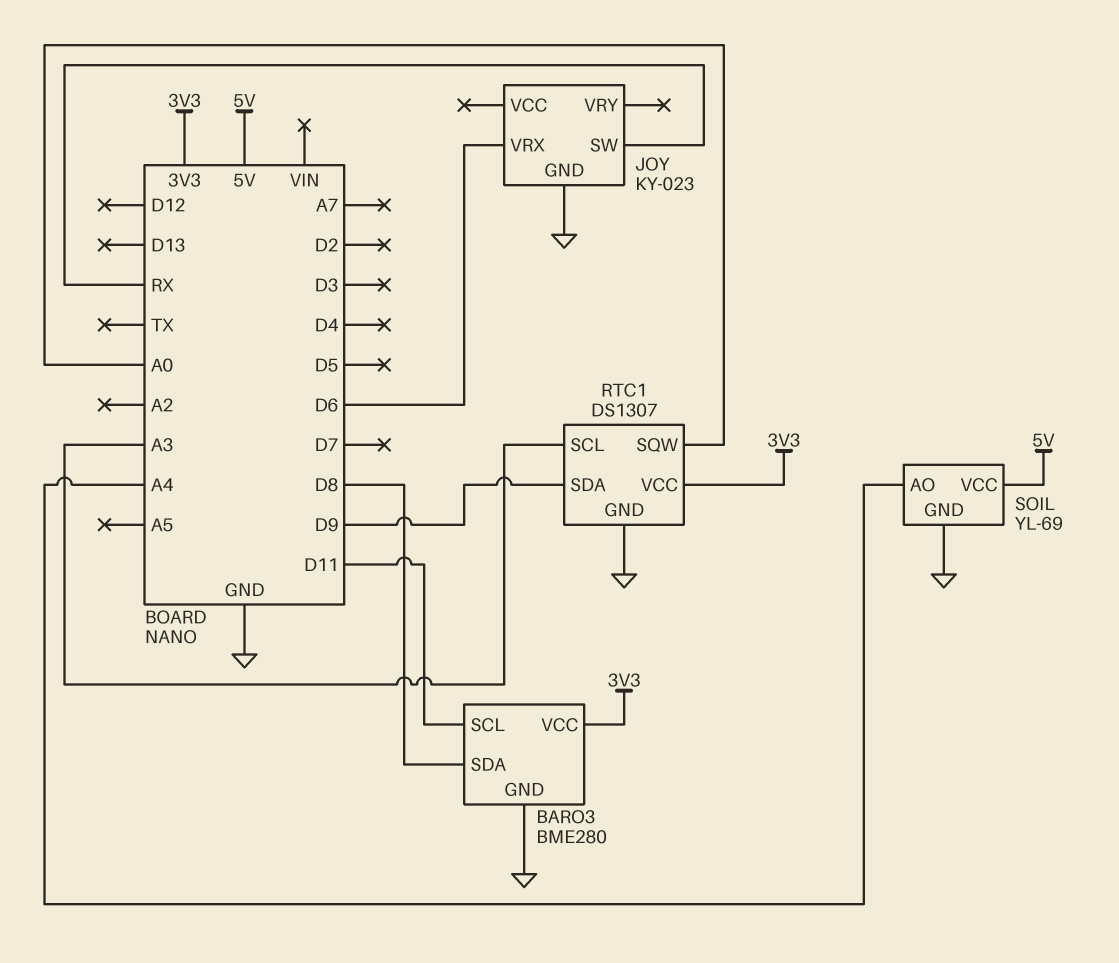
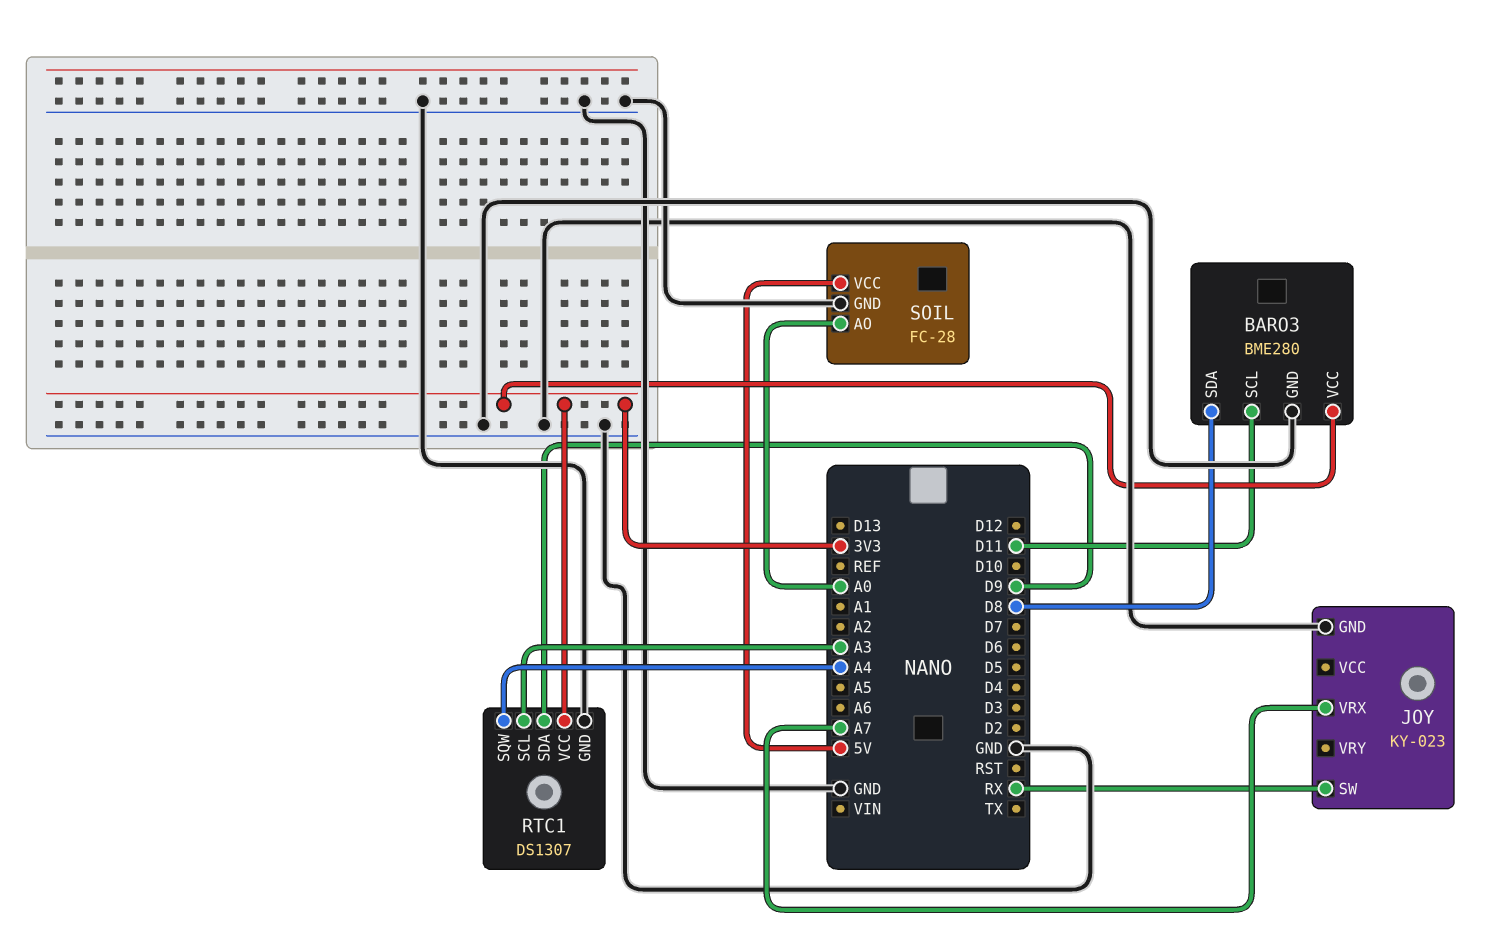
JOY pin VRX: D6 -> A7
RTC1 pin SQW: A0 -> A4
SOIL: YL-69 -> FC-28
SOIL pin AO: A4 -> A0

